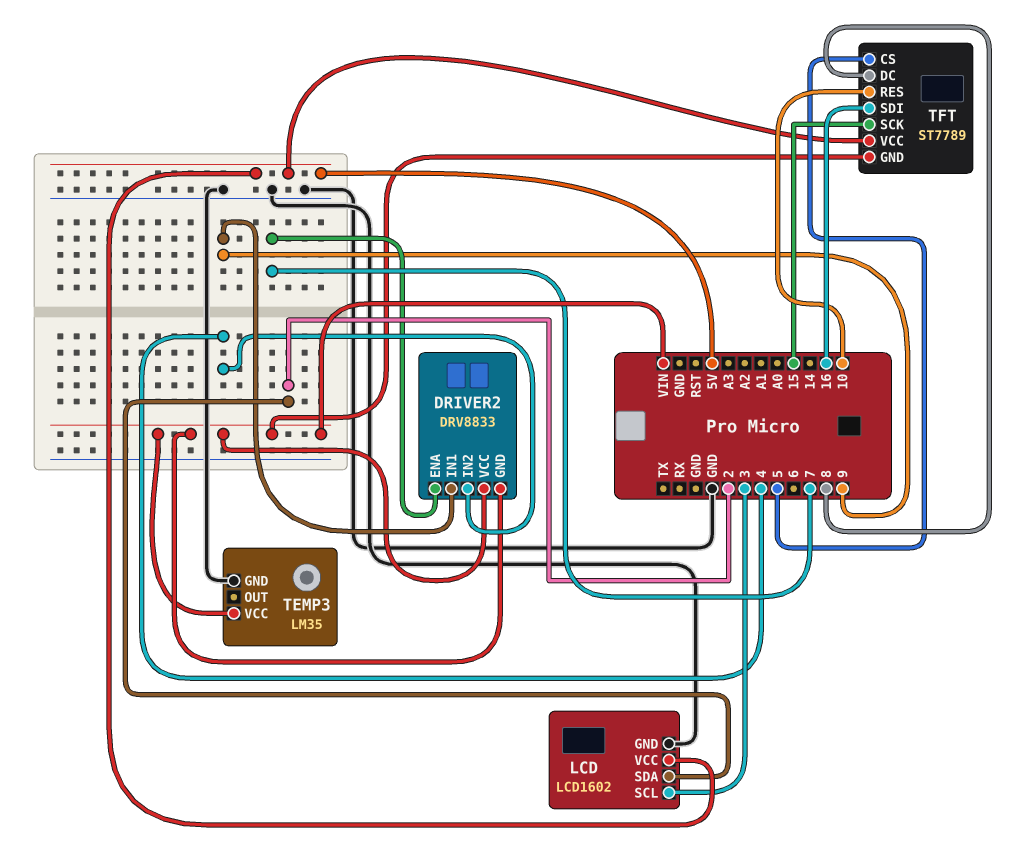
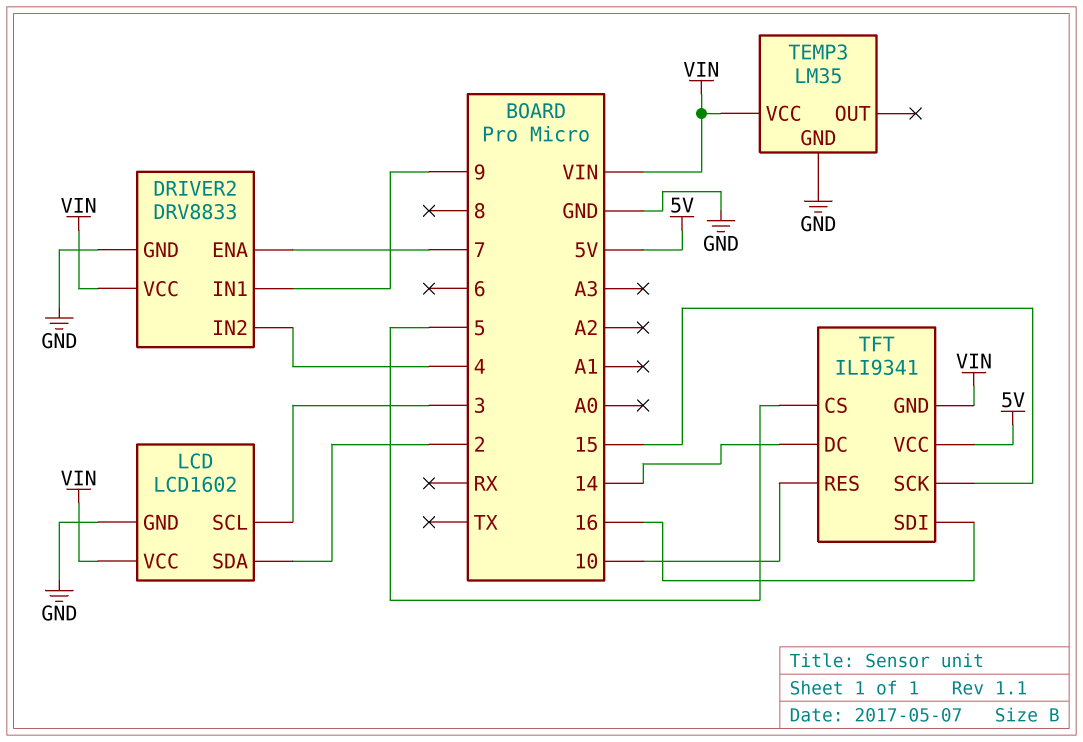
DRIVER2 pin GND: VIN -> GND
LCD pin VCC: 5V -> VIN
TFT: ST7789 -> ILI9341
TFT pin DC: 8 -> 14

